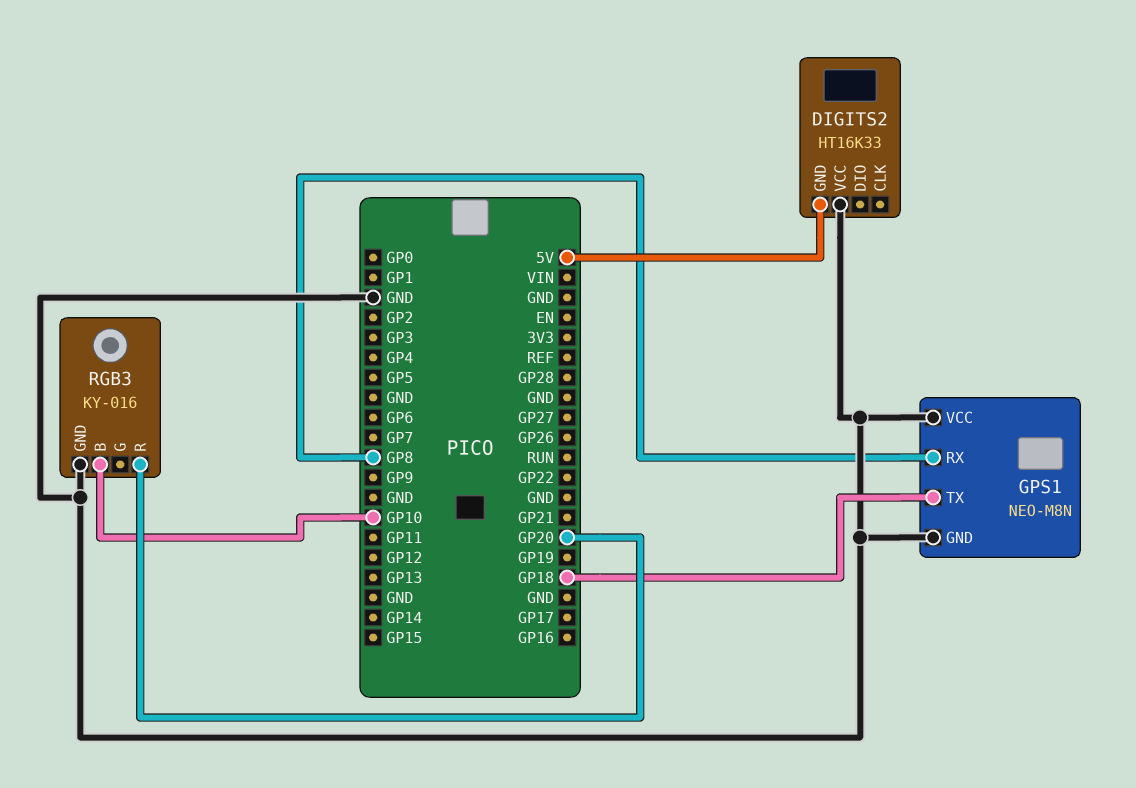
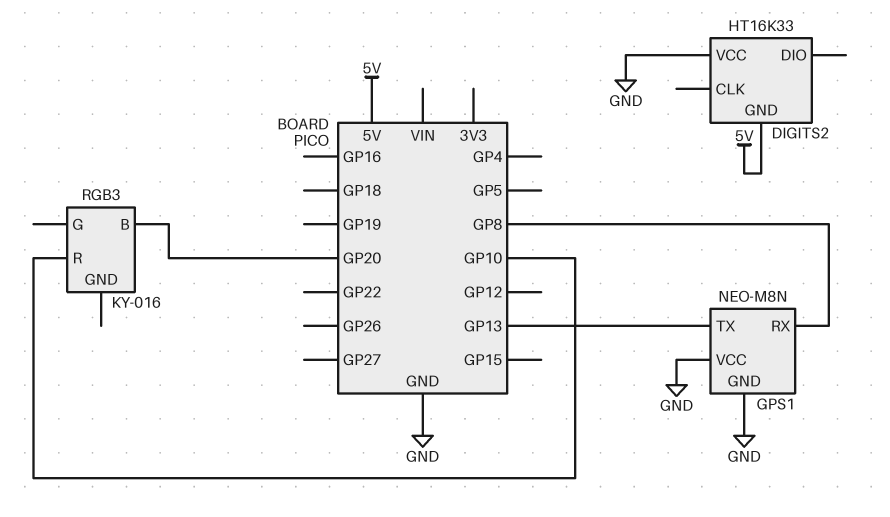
GPS1 pin TX: GP18 -> GP13
RGB3 pin B: GP10 -> GP20
RGB3 pin GND: GND -> none
RGB3 pin R: GP20 -> GP10

